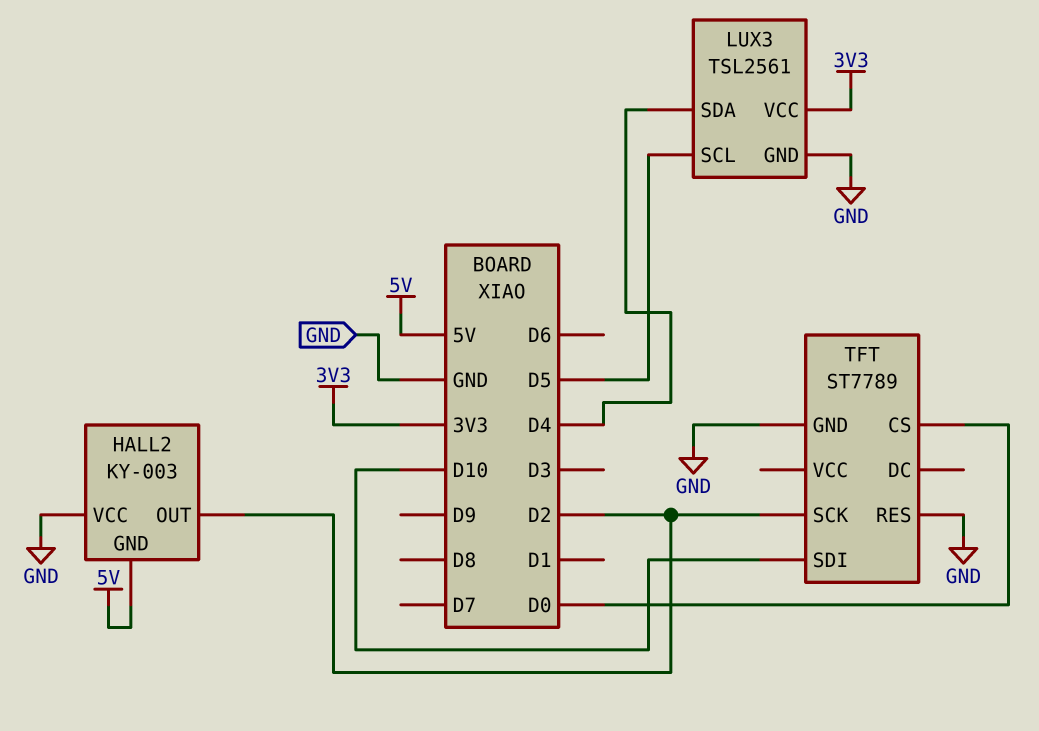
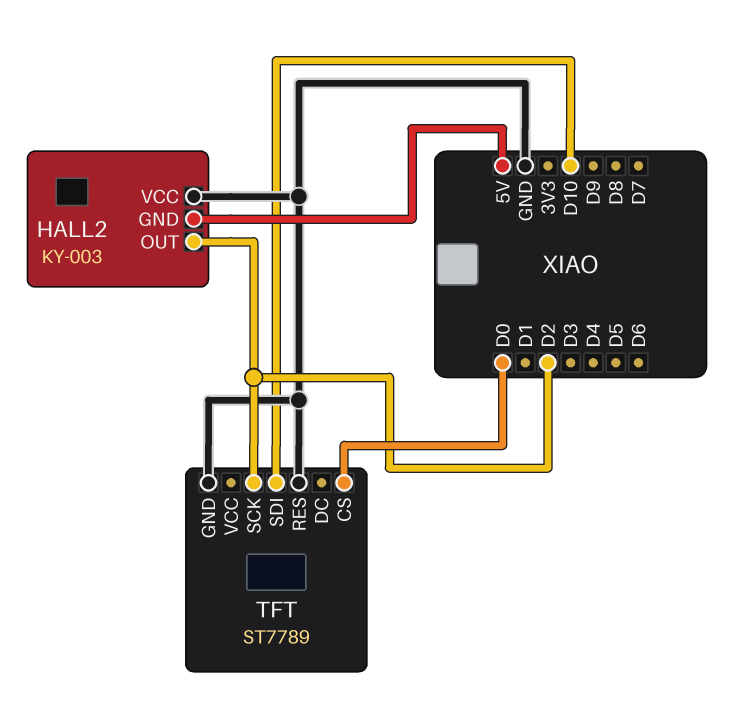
LUX3: TSL2561 -> none
LUX3 pin GND: GND -> none
LUX3 pin SCL: D5 -> none
LUX3 pin SDA: D4 -> none
LUX3 pin VCC: 3V3 -> none

